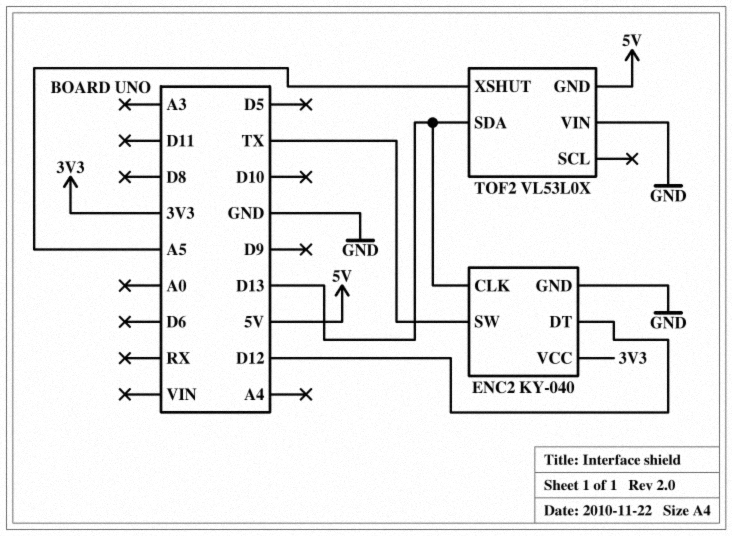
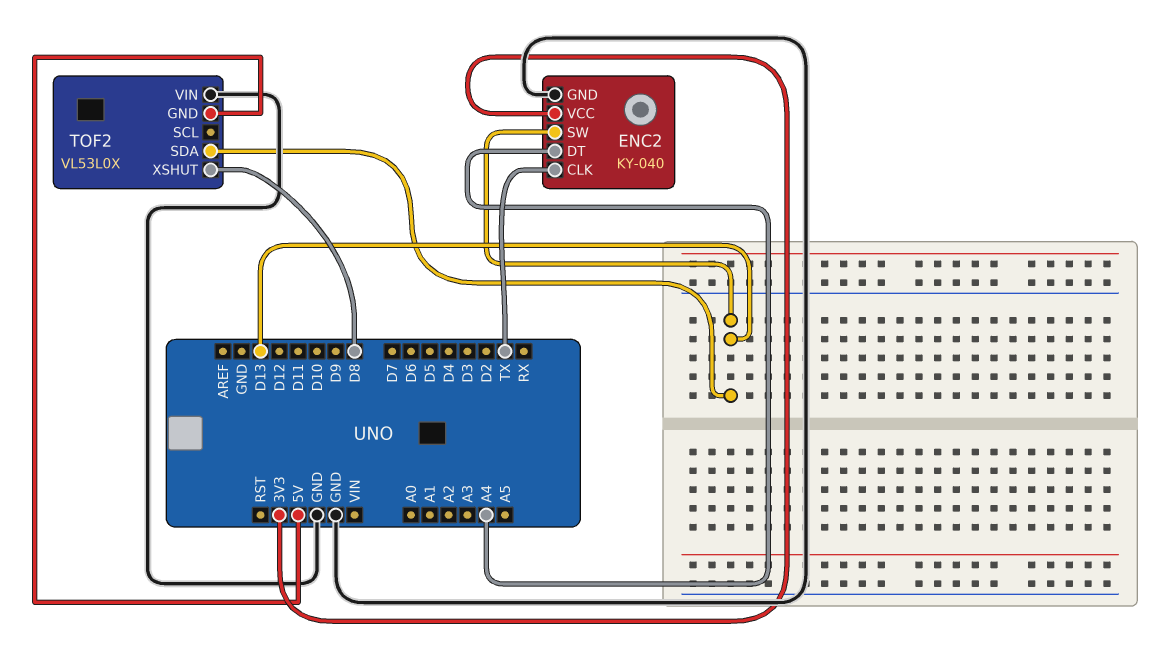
ENC2 pin CLK: D13 -> TX
ENC2 pin DT: D12 -> A4
ENC2 pin SW: TX -> D13
TOF2 pin XSHUT: A5 -> D8

